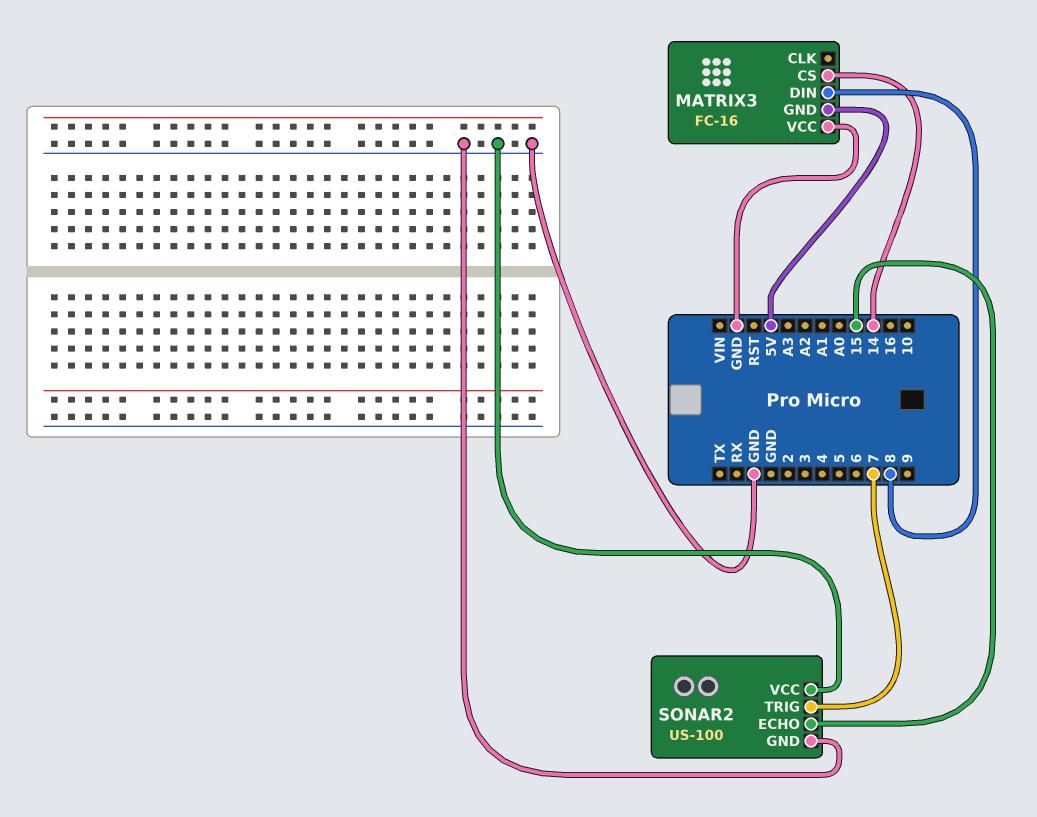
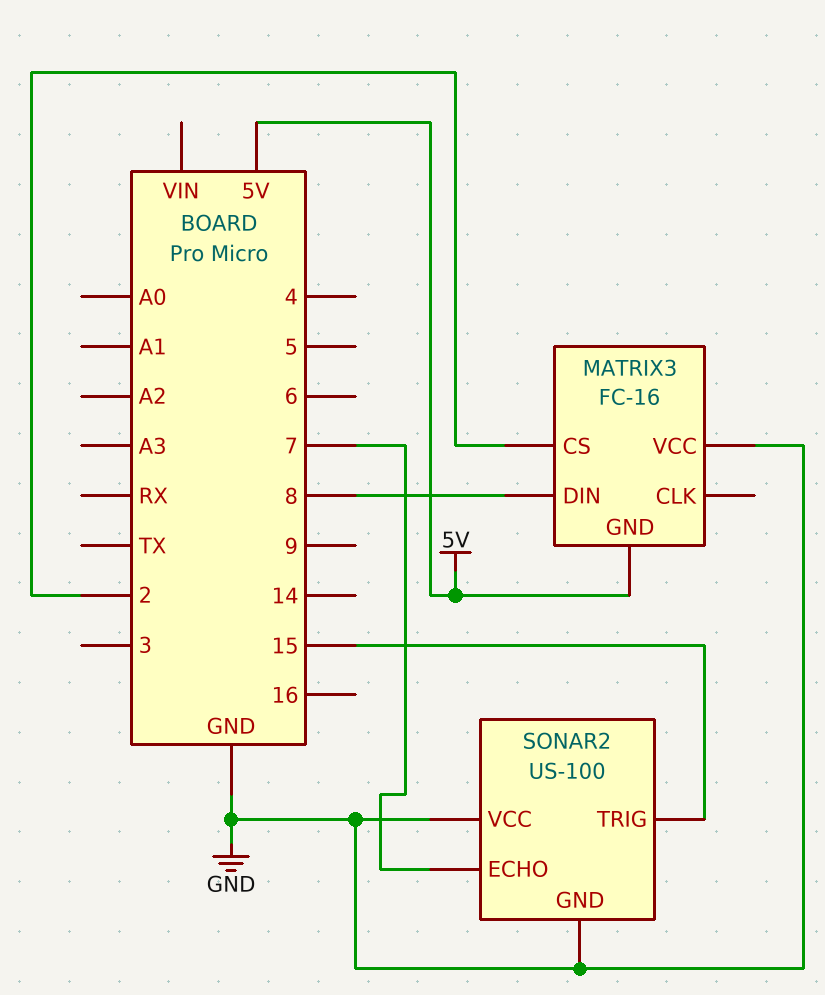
MATRIX3 pin CS: 14 -> 2
SONAR2 pin ECHO: 15 -> 7
SONAR2 pin TRIG: 7 -> 15

